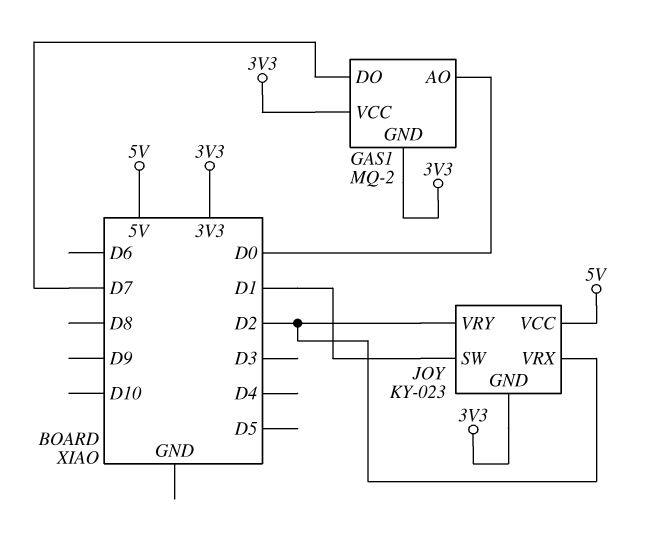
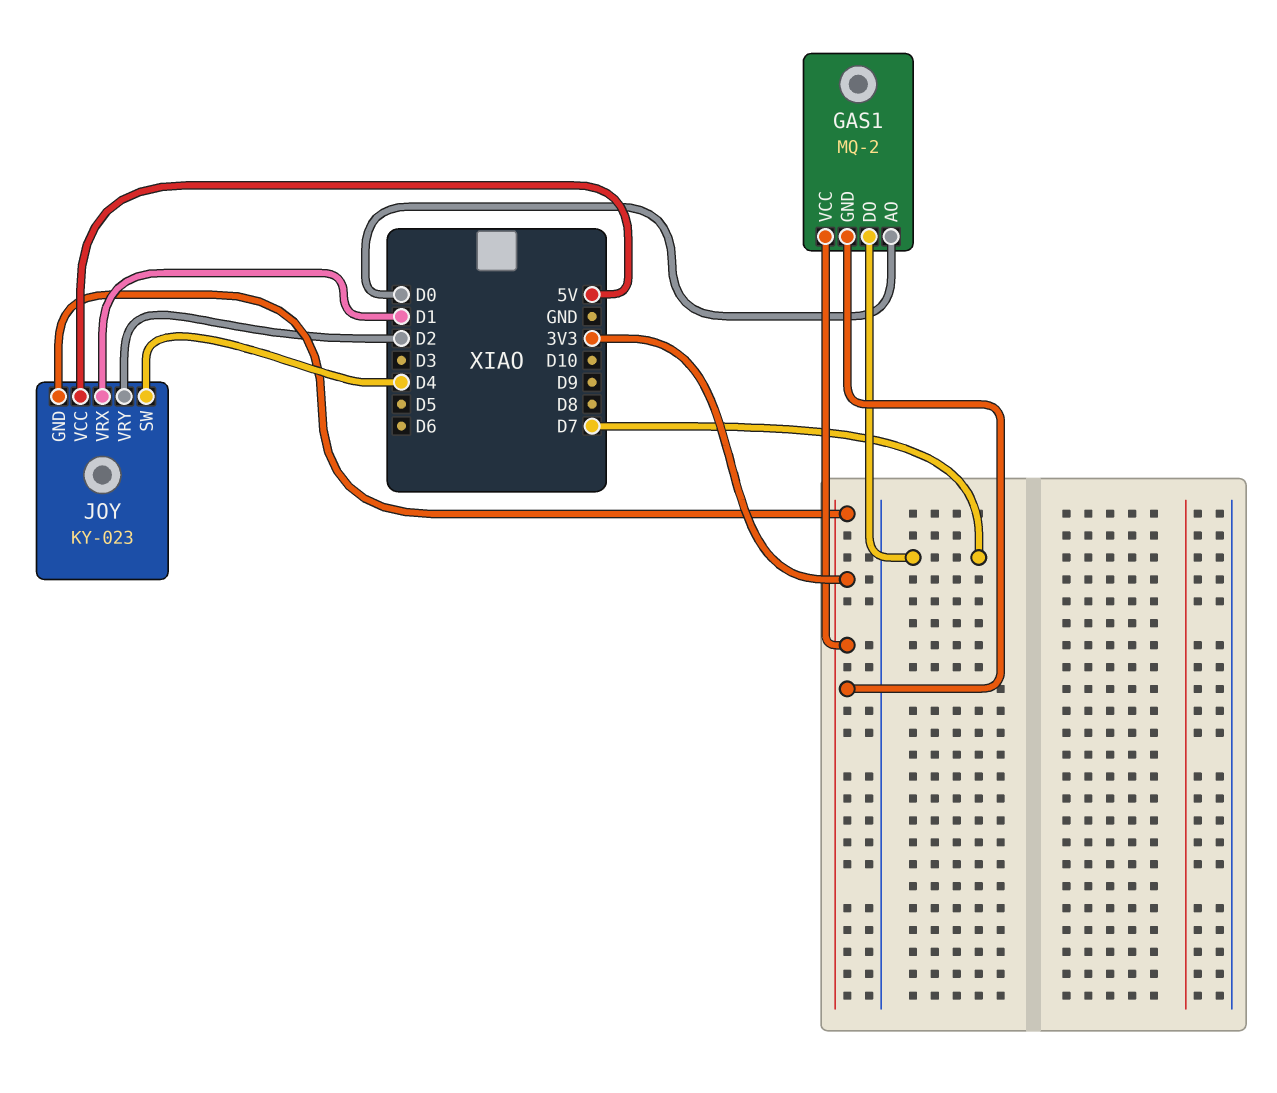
JOY pin SW: D1 -> D4
JOY pin VRX: D2 -> D1

